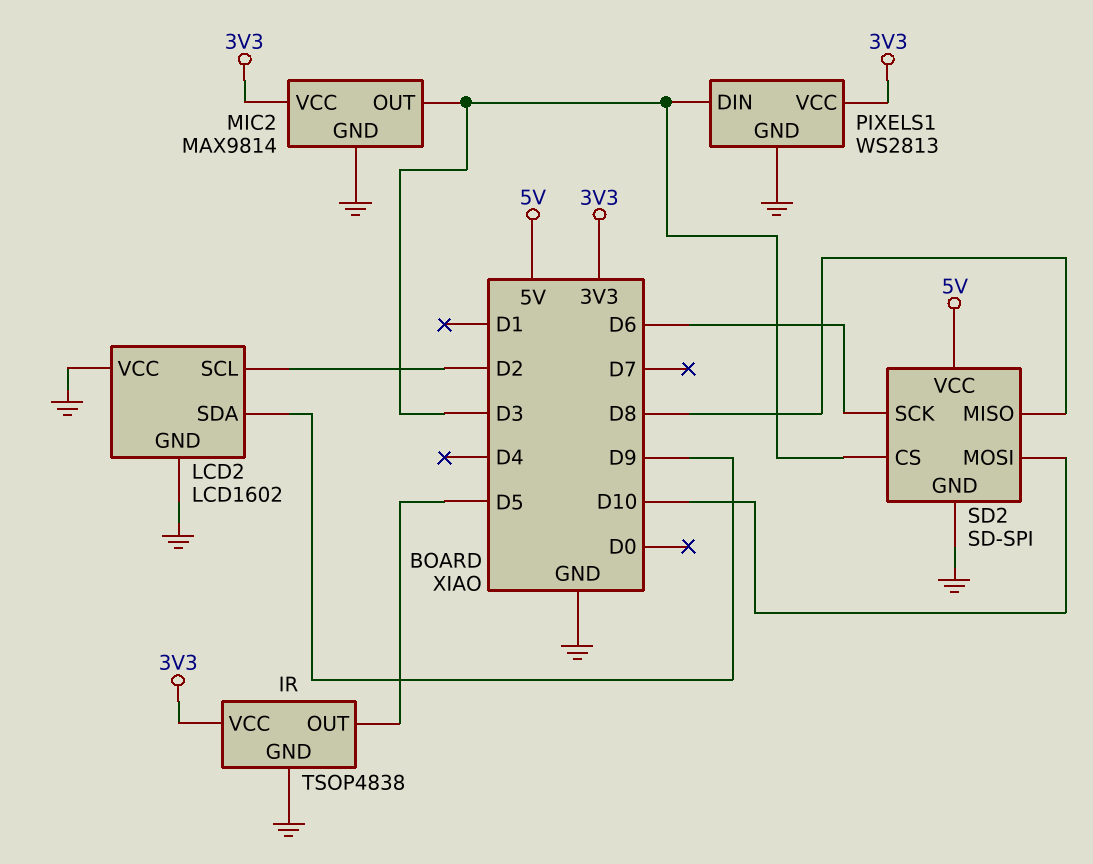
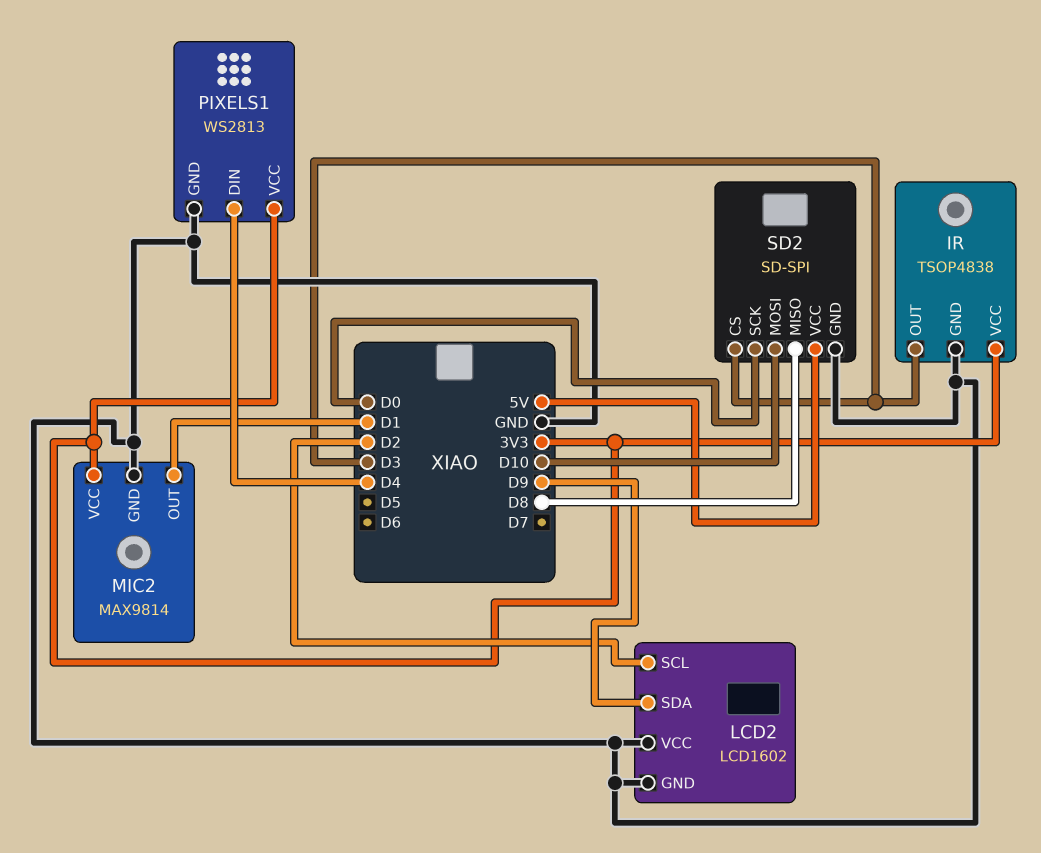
IR pin OUT: D5 -> D3
MIC2 pin OUT: D3 -> D1
PIXELS1 pin DIN: D3 -> D4
SD2 pin SCK: D6 -> D0

